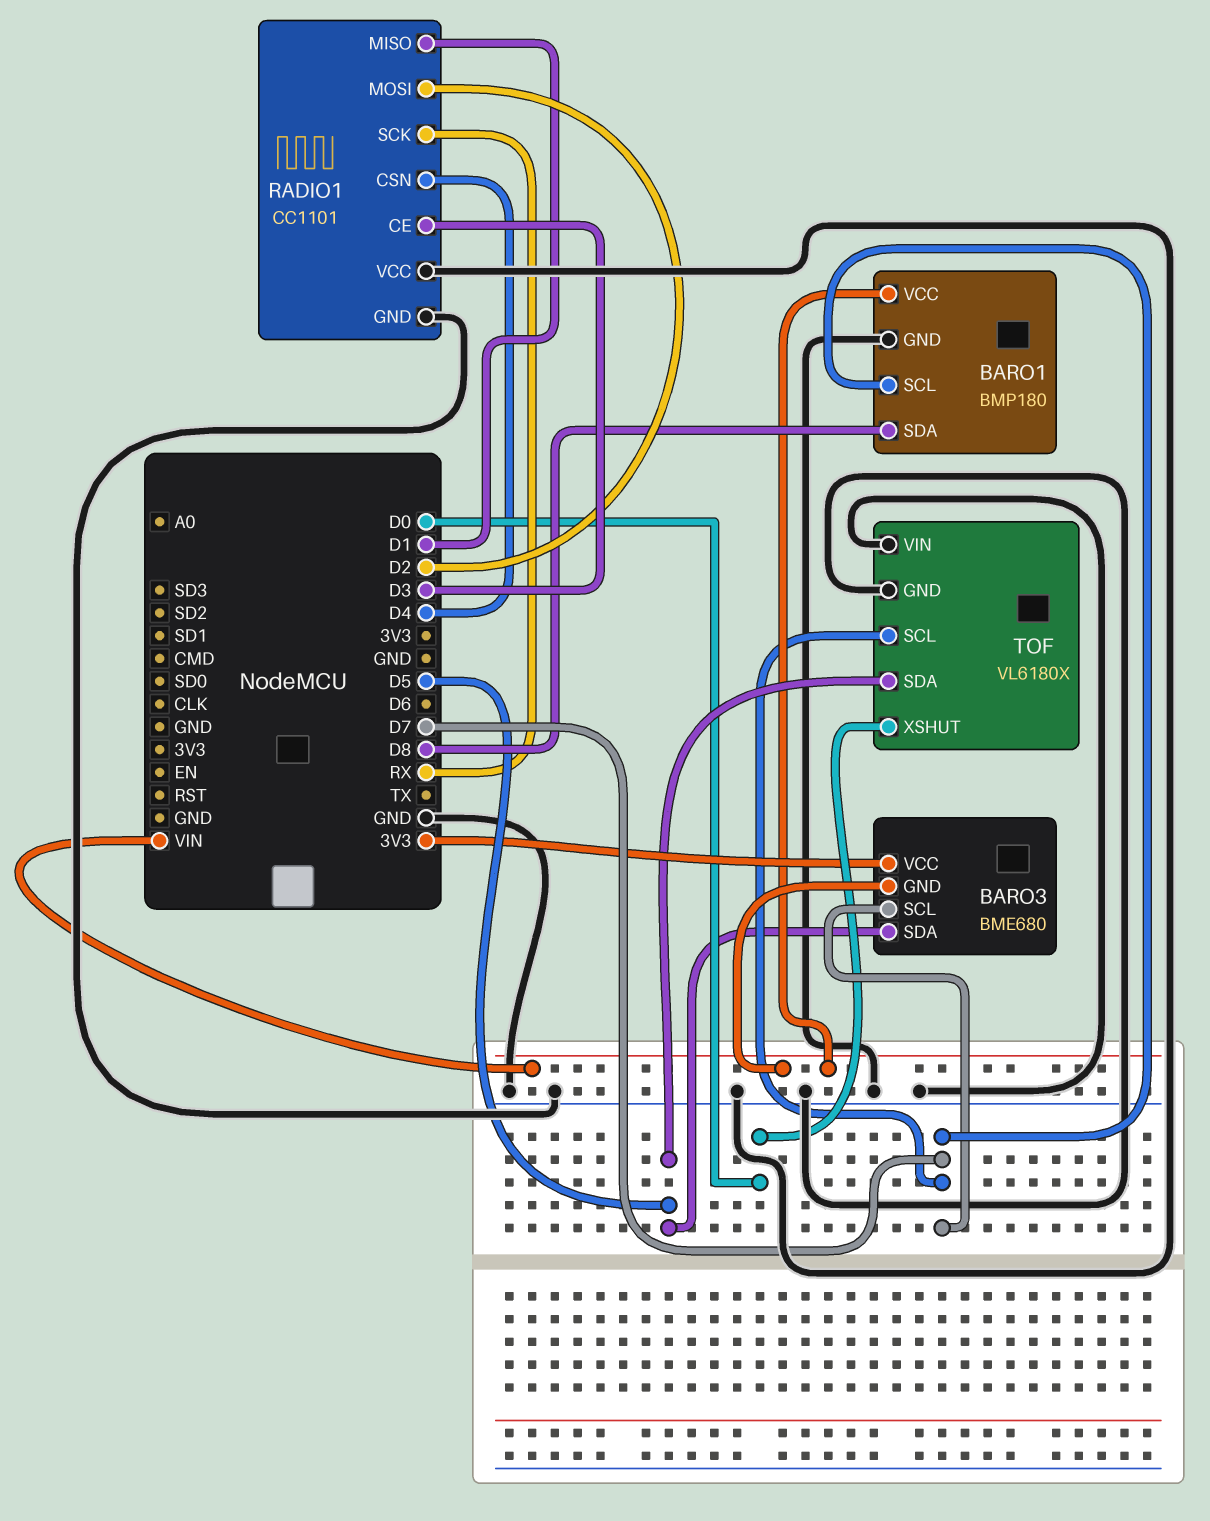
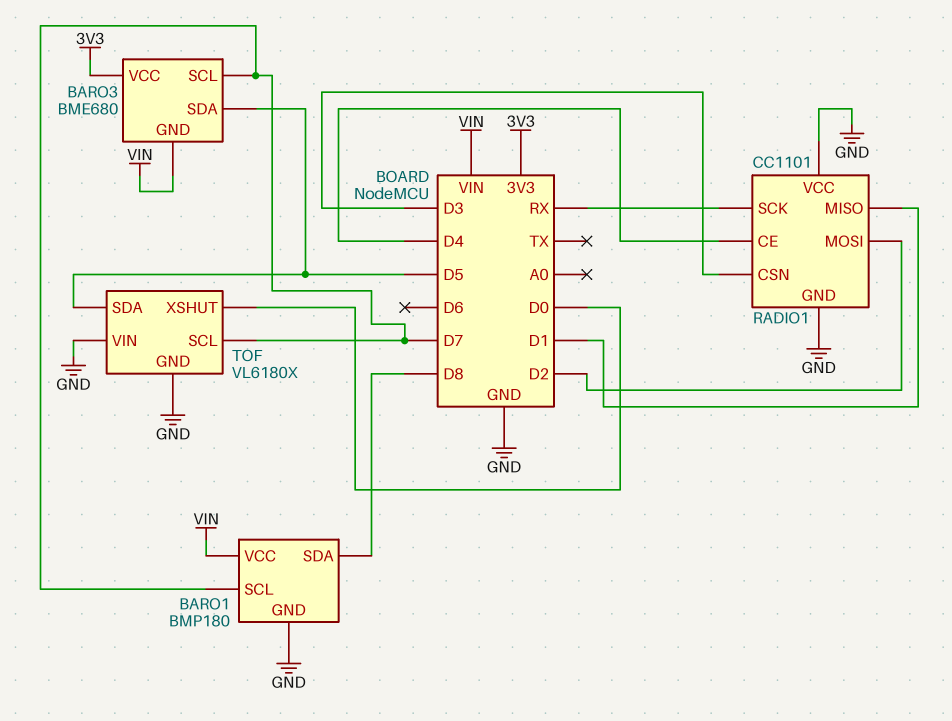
RADIO1 pin CE: D3 -> D4
RADIO1 pin CSN: D4 -> D3

